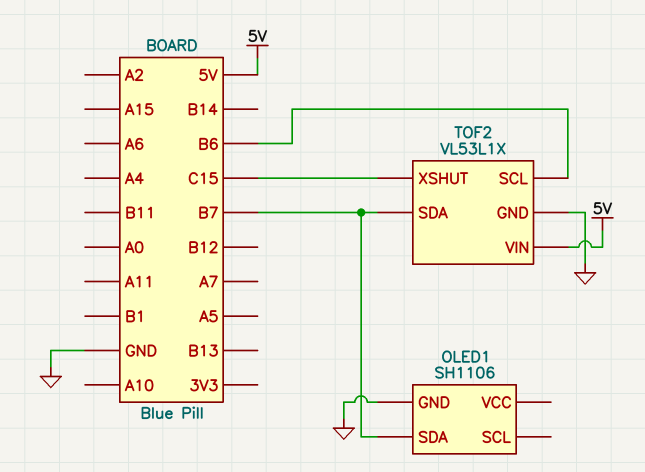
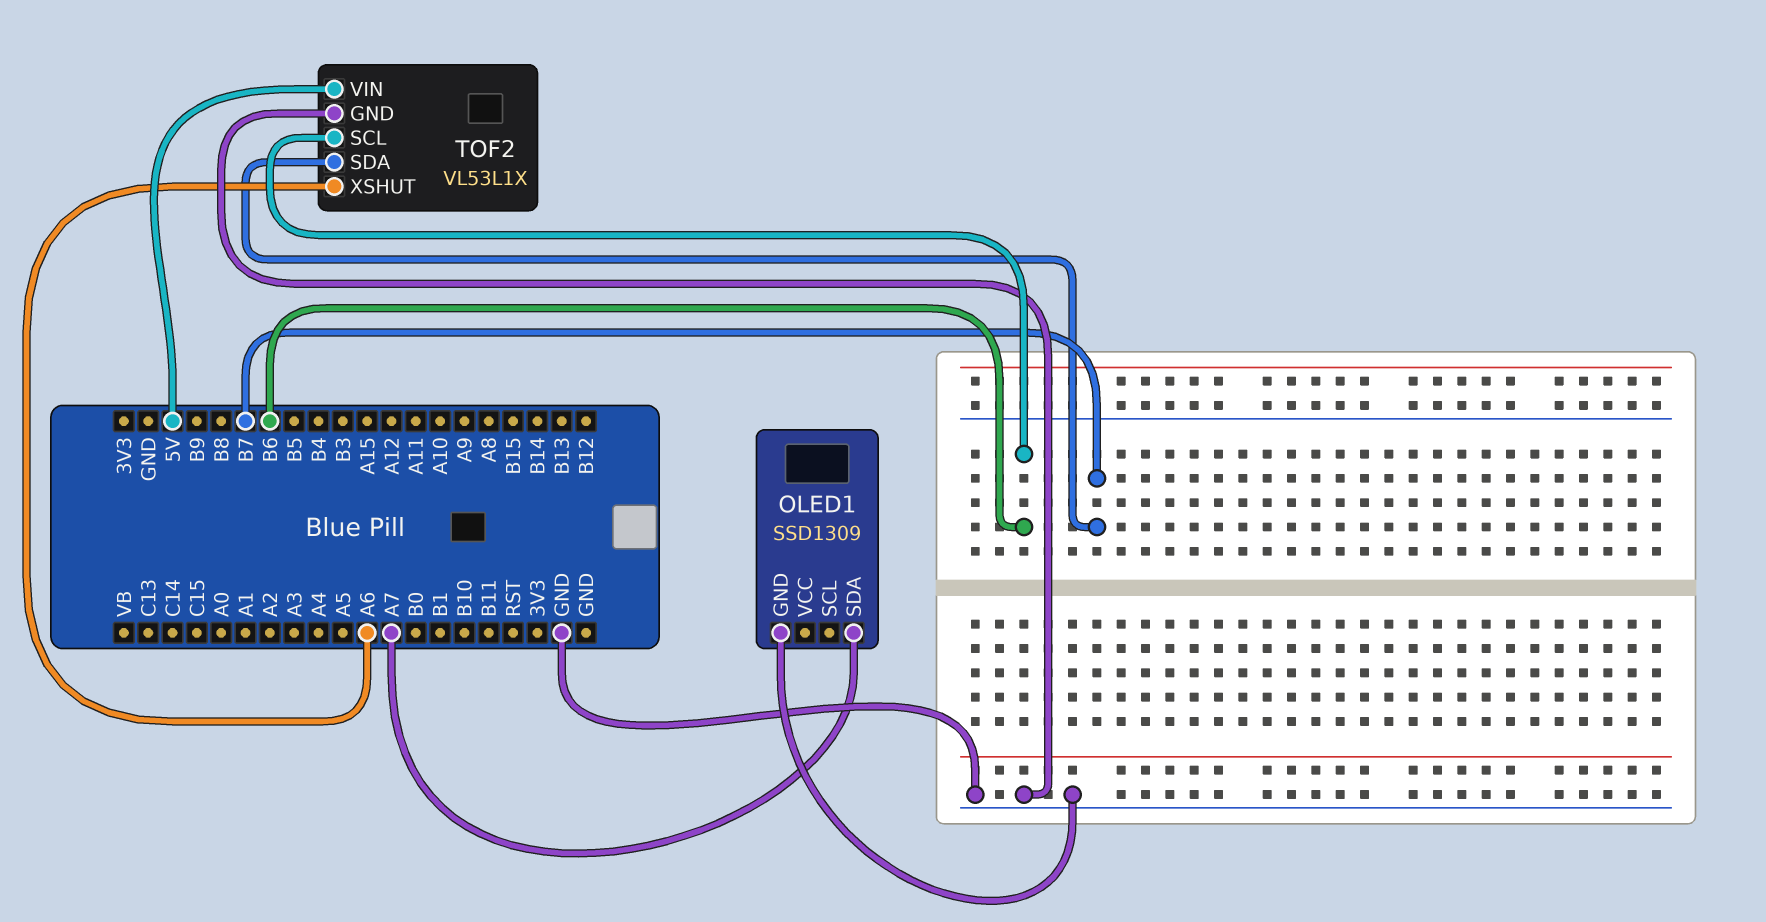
OLED1: SH1106 -> SSD1309
OLED1 pin SDA: B7 -> A7
TOF2 pin XSHUT: C15 -> A6

